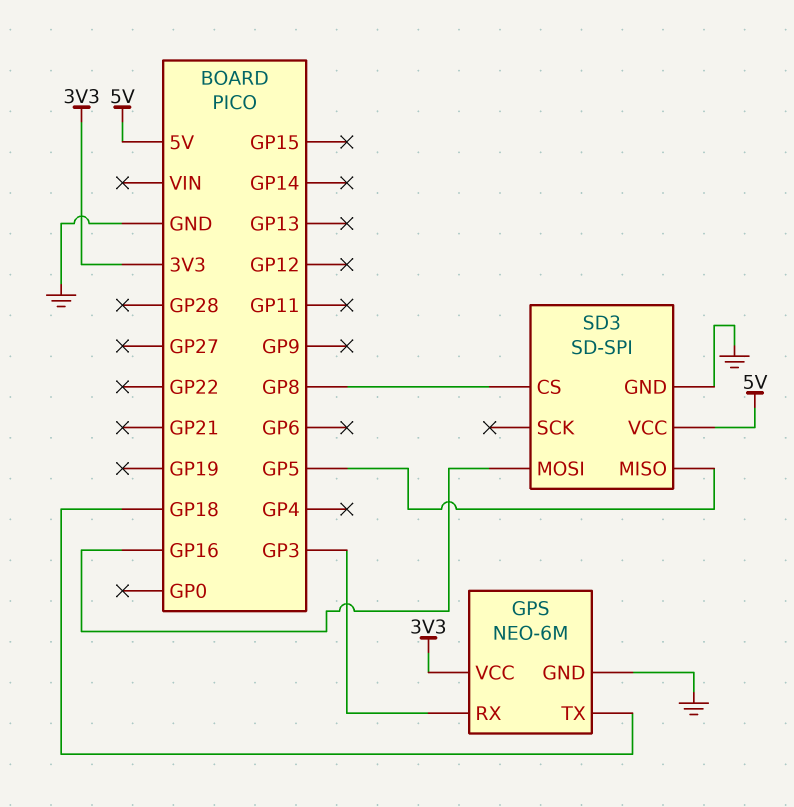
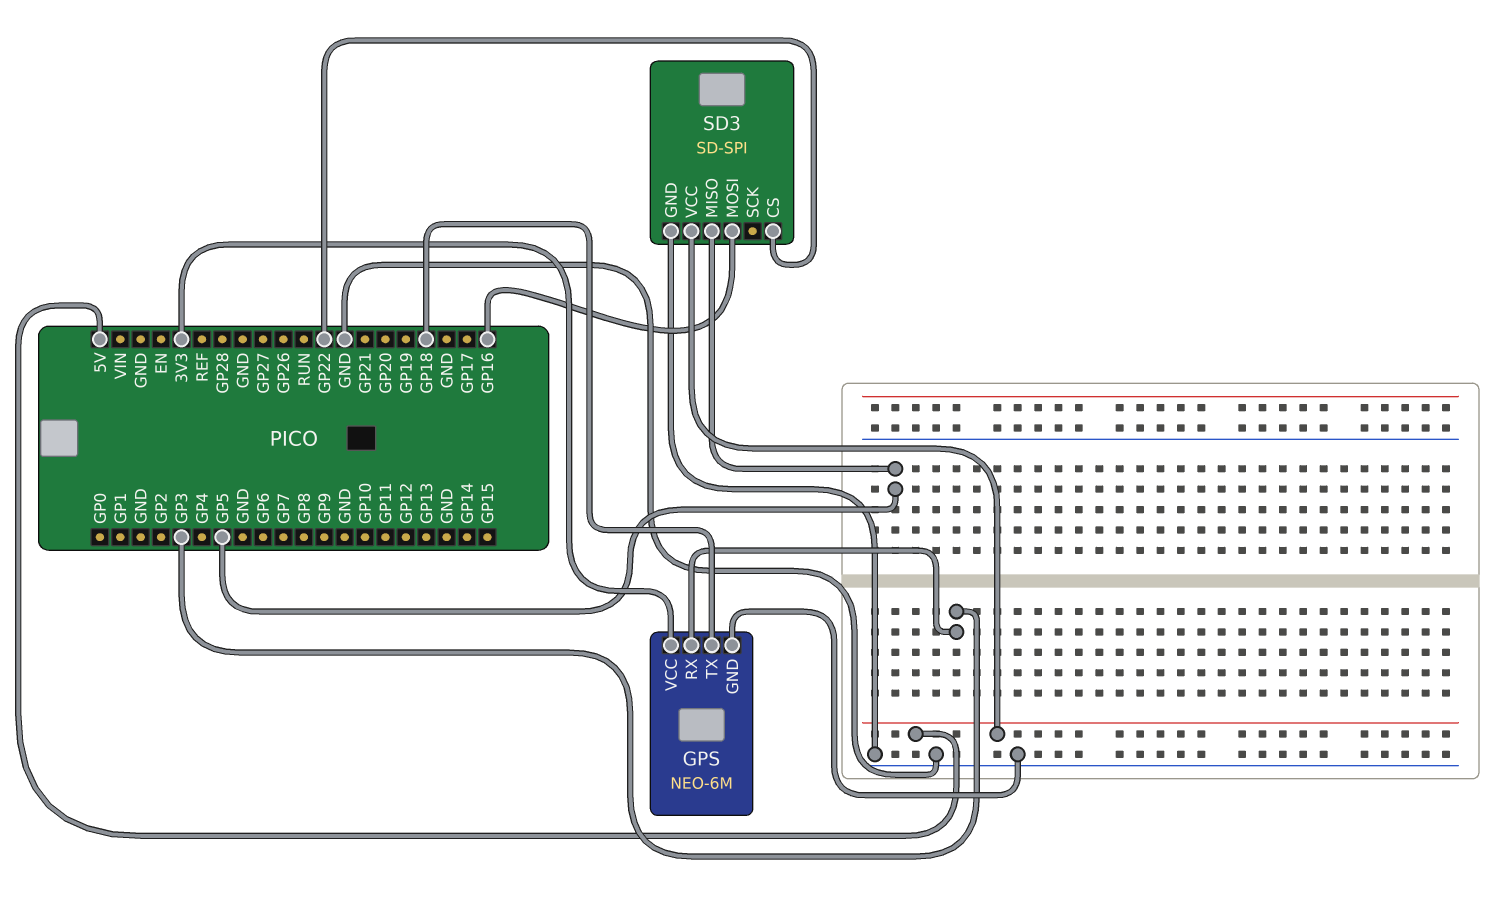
SD3 pin CS: GP8 -> GP22

